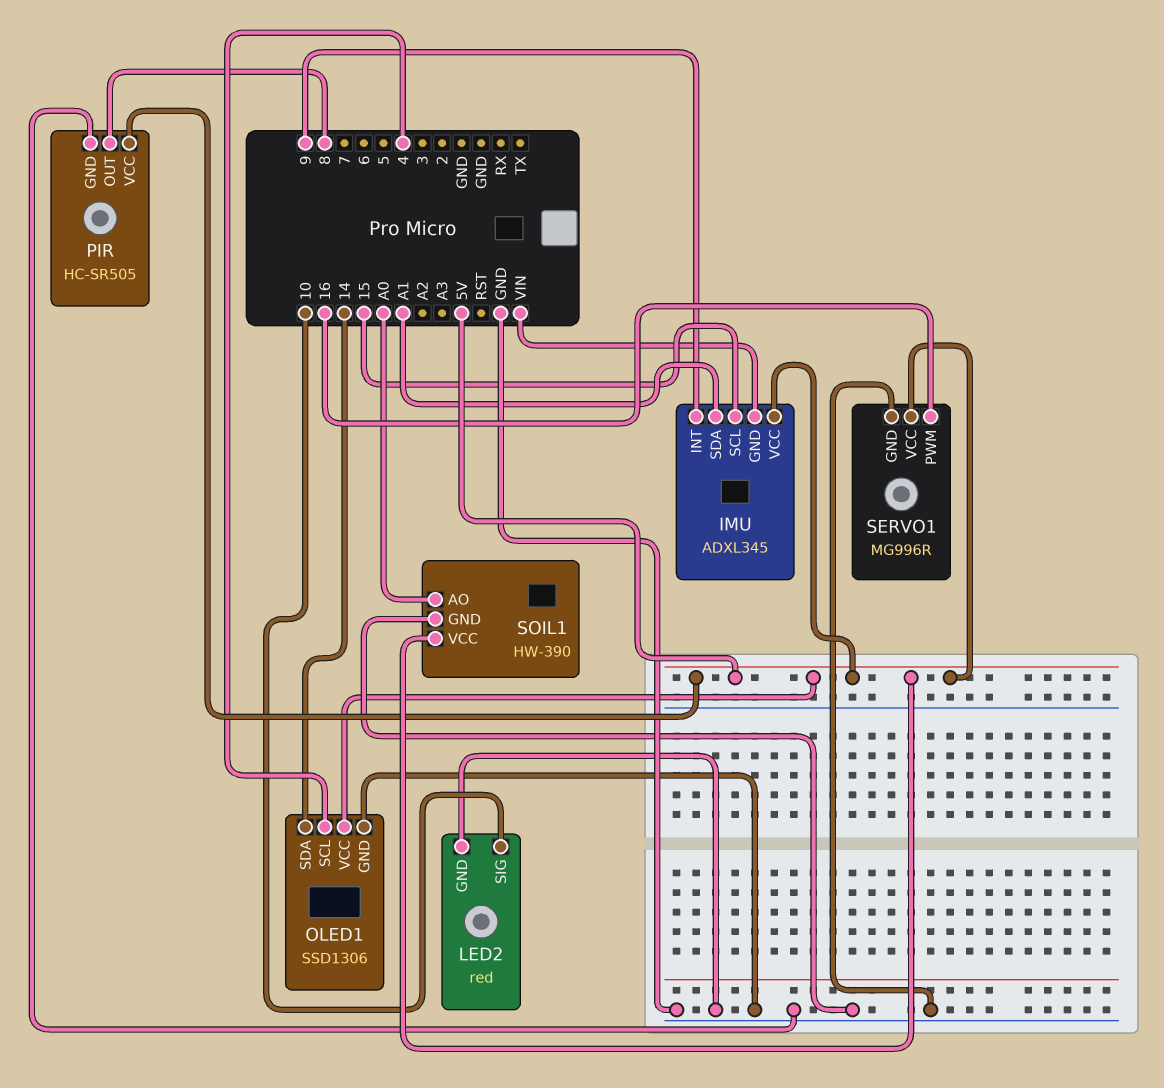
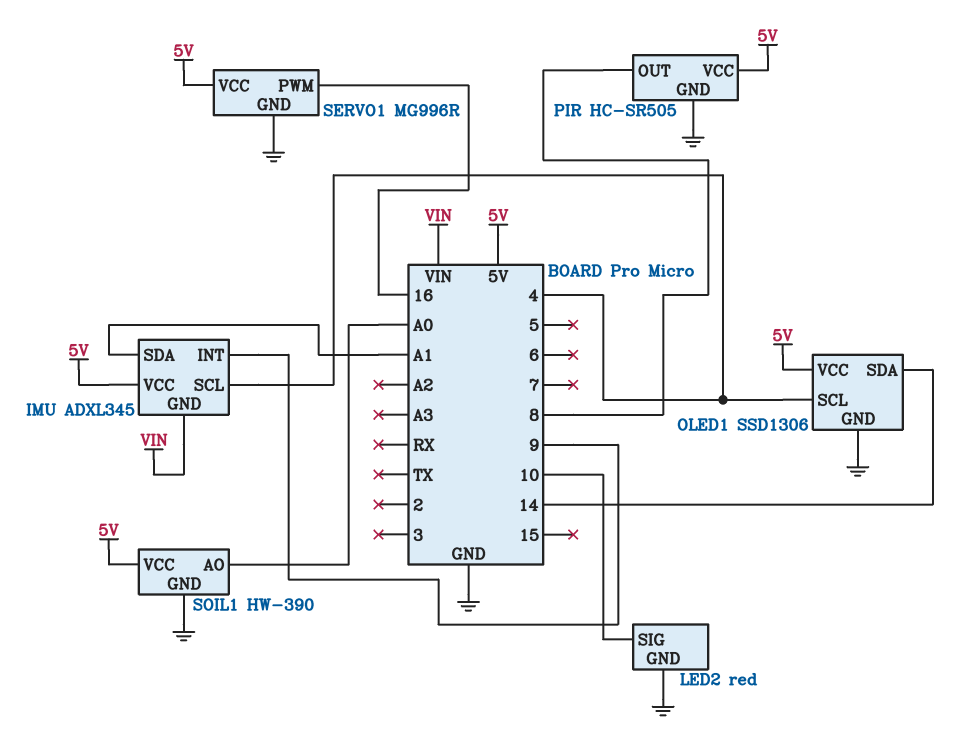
IMU pin SCL: 15 -> 4

